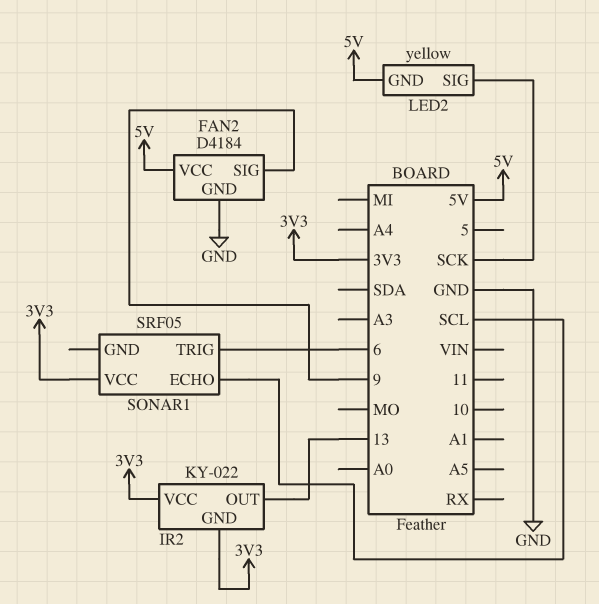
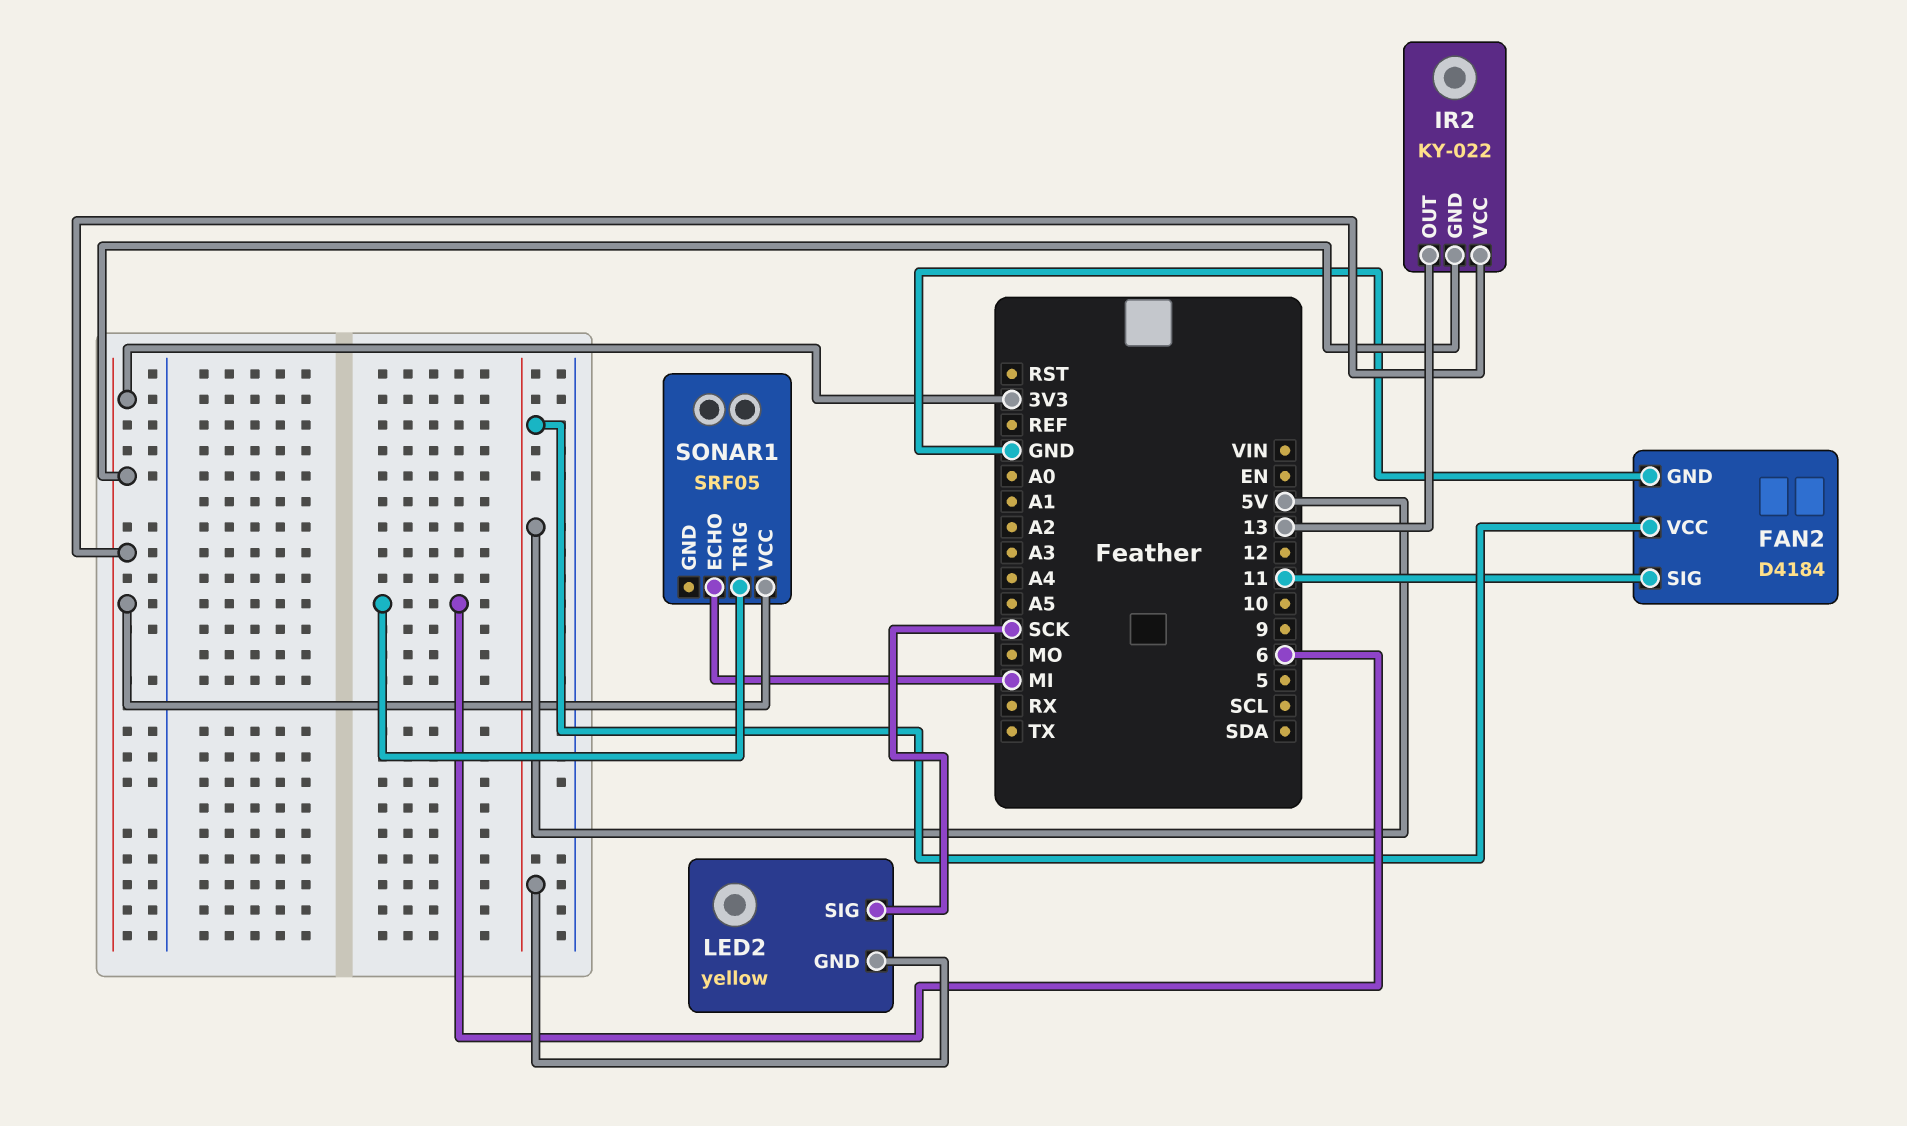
FAN2 pin SIG: 9 -> 11
SONAR1 pin ECHO: SCL -> MI

